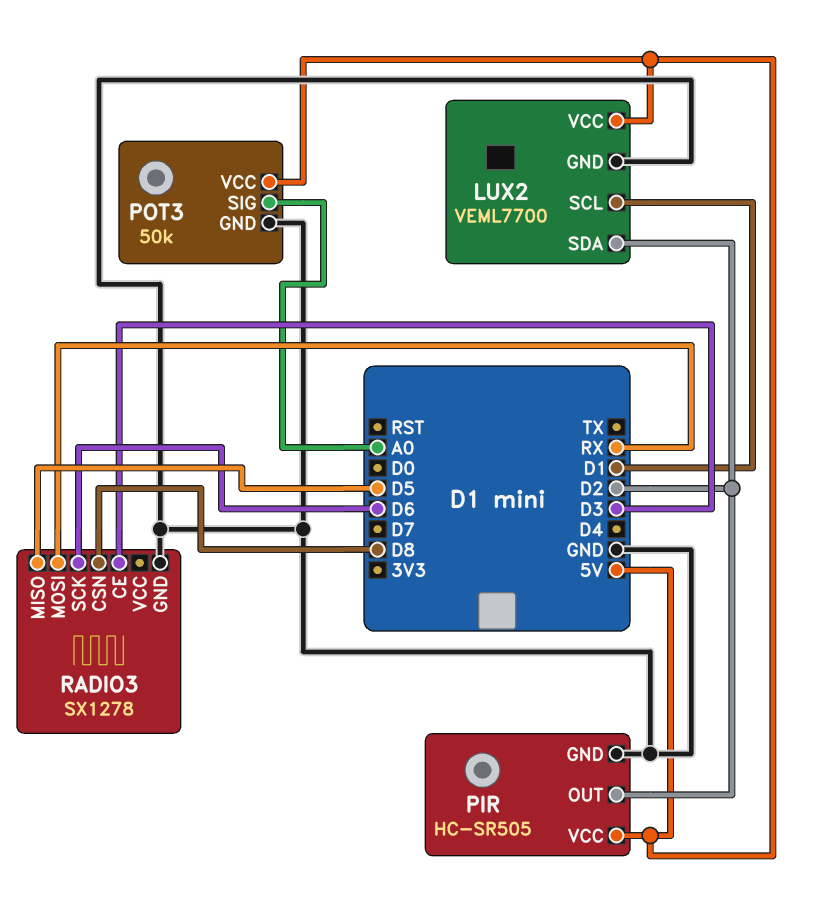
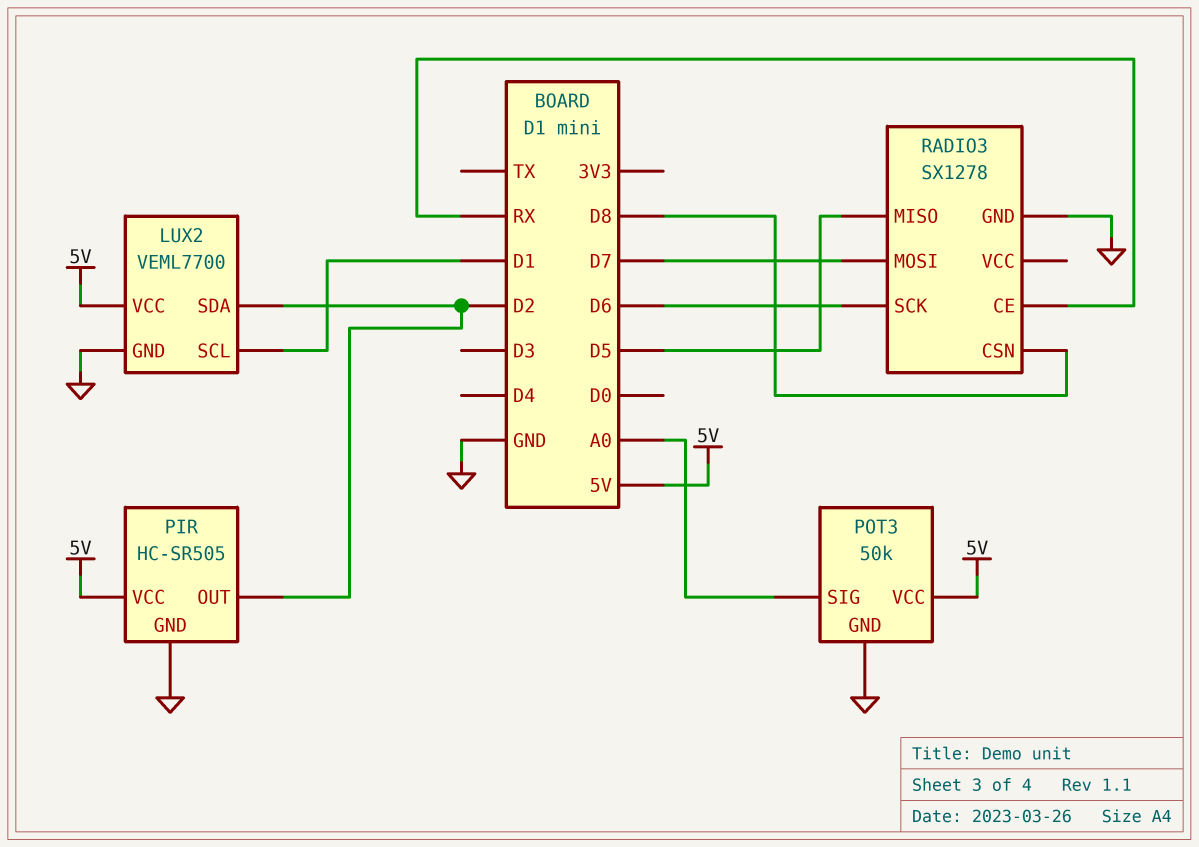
RADIO3 pin CE: D3 -> RX
RADIO3 pin MOSI: RX -> D7

